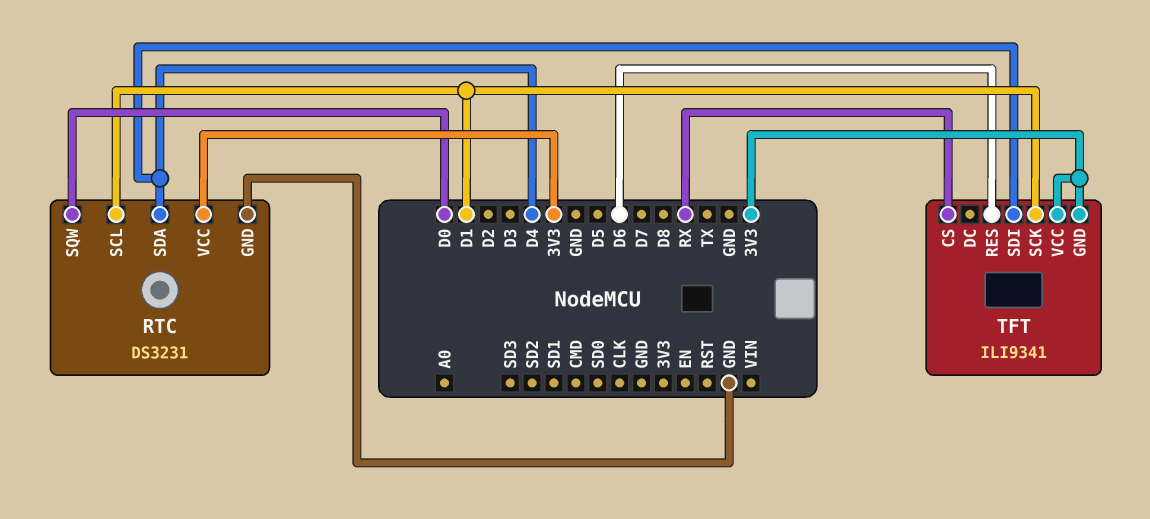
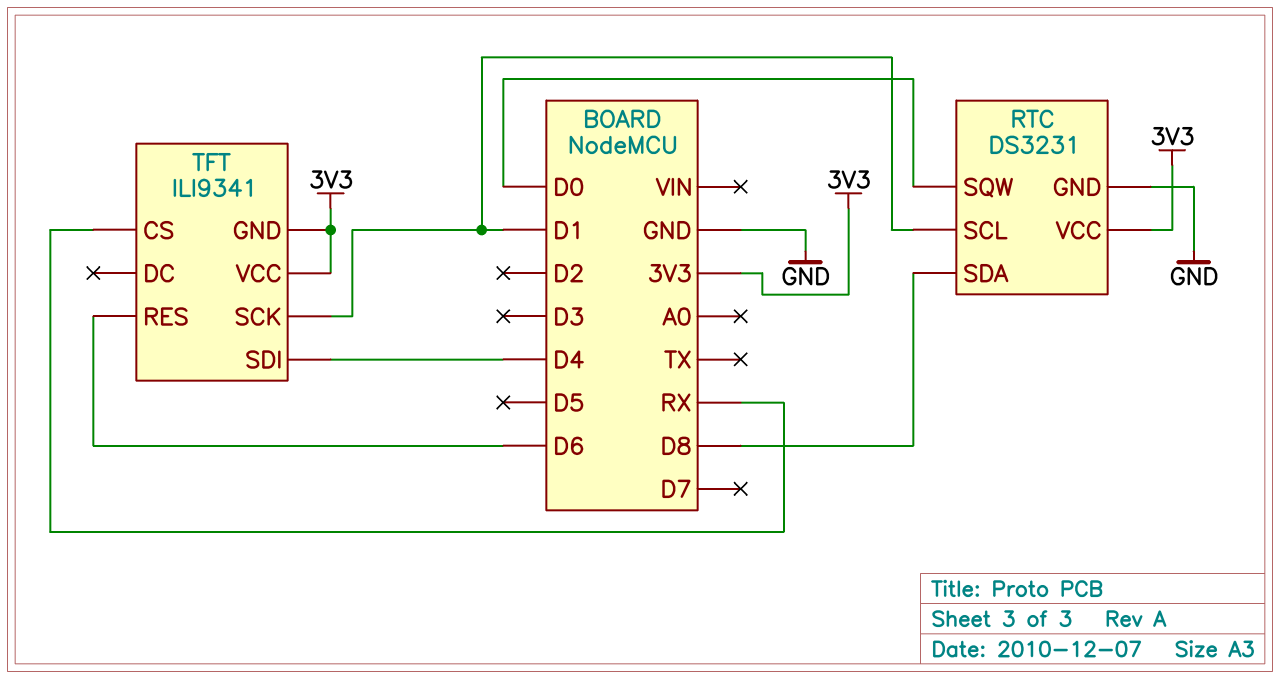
RTC pin SDA: D4 -> D8

